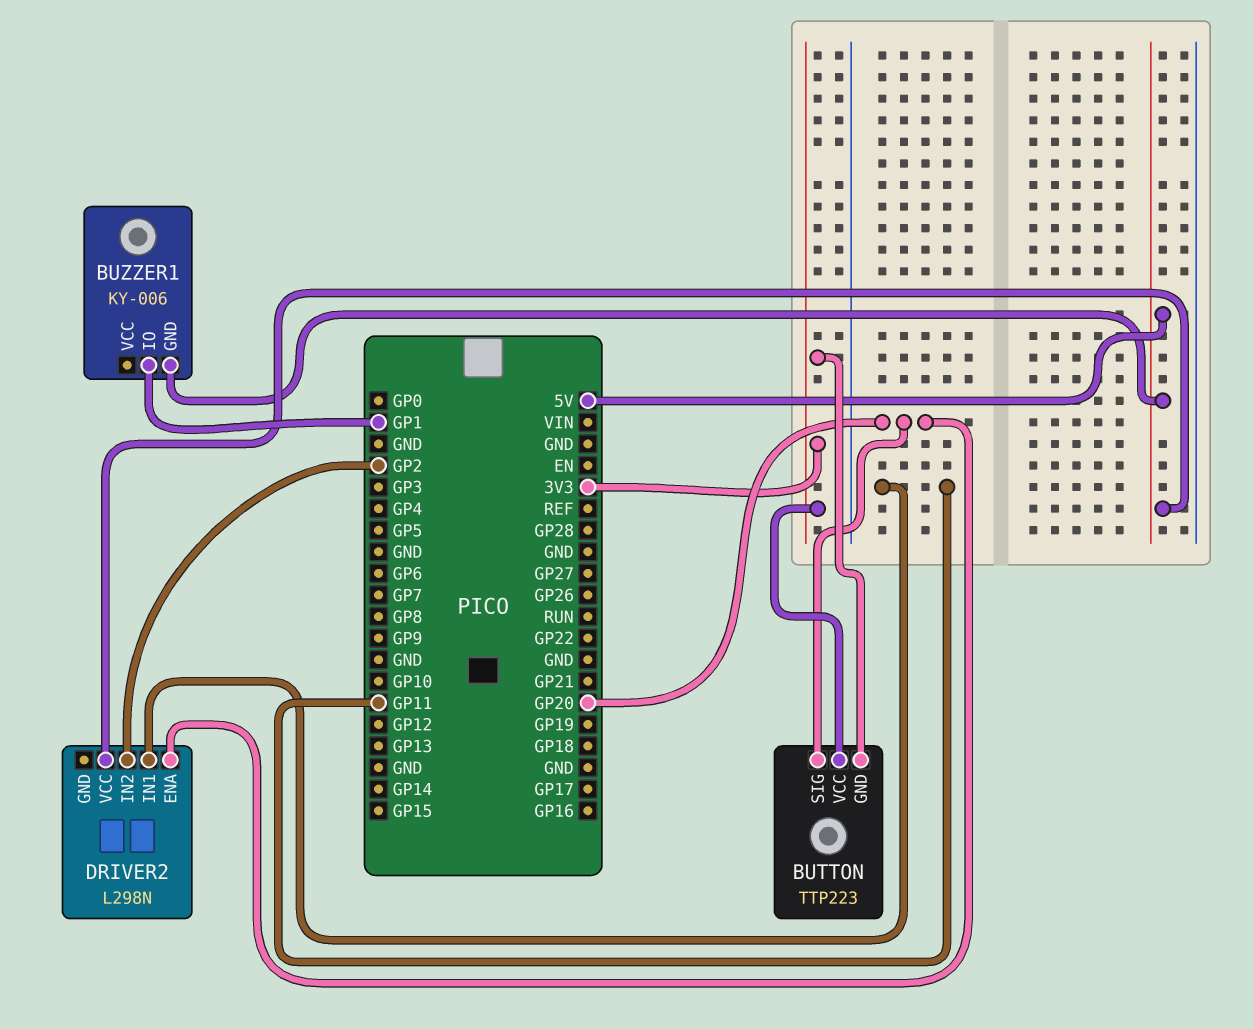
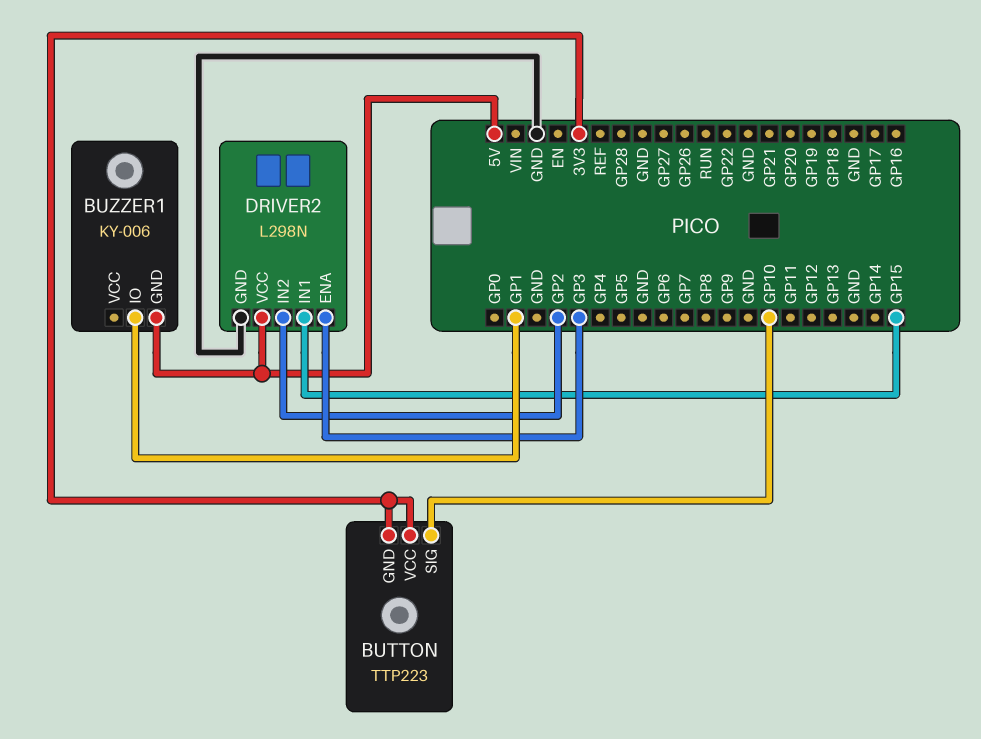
BUTTON pin SIG: GP20 -> GP10
DRIVER2 pin ENA: GP20 -> GP3
DRIVER2 pin GND: none -> GND
DRIVER2 pin IN1: GP11 -> GP15

